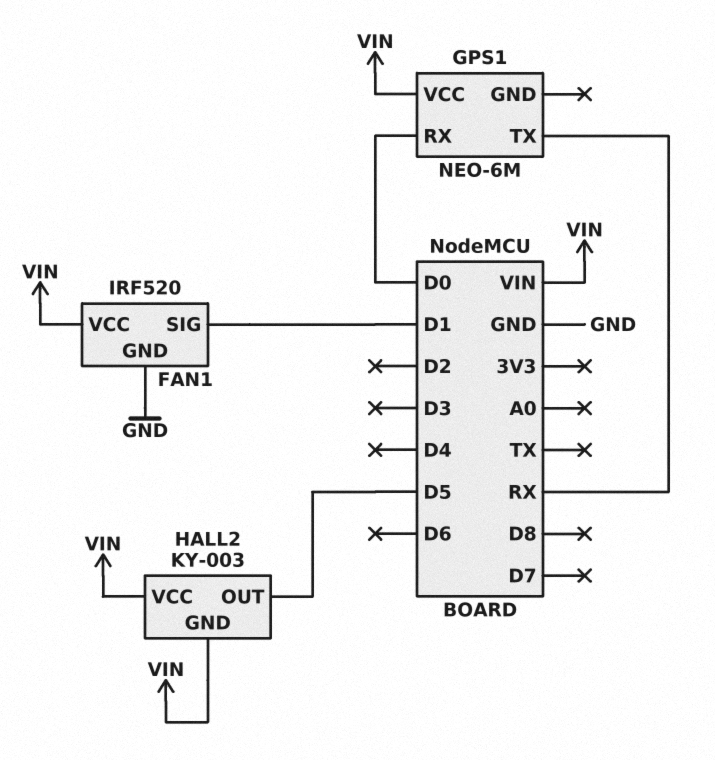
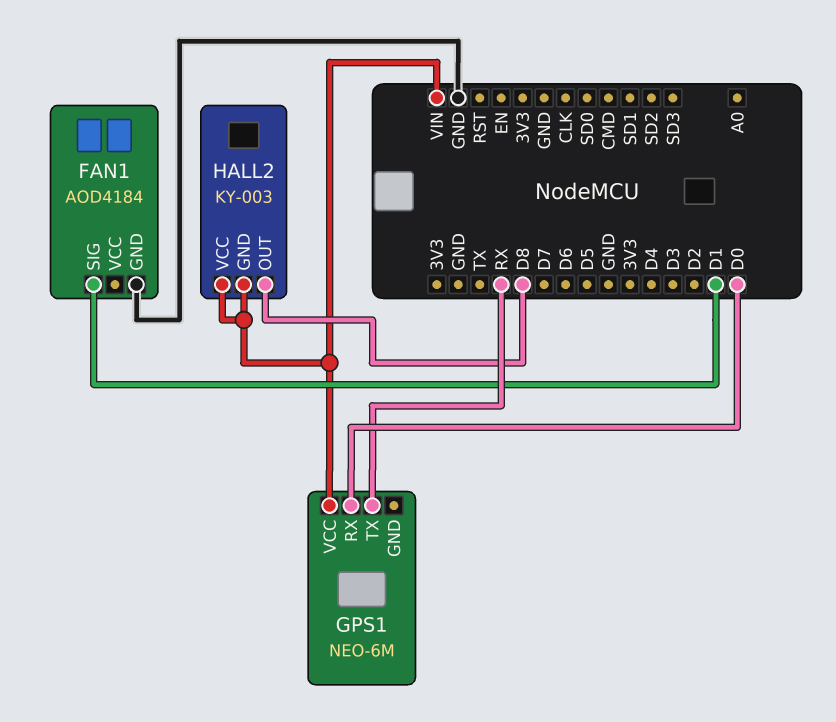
FAN1: IRF520 -> AOD4184
FAN1 pin VCC: VIN -> none
HALL2 pin OUT: D5 -> D8

